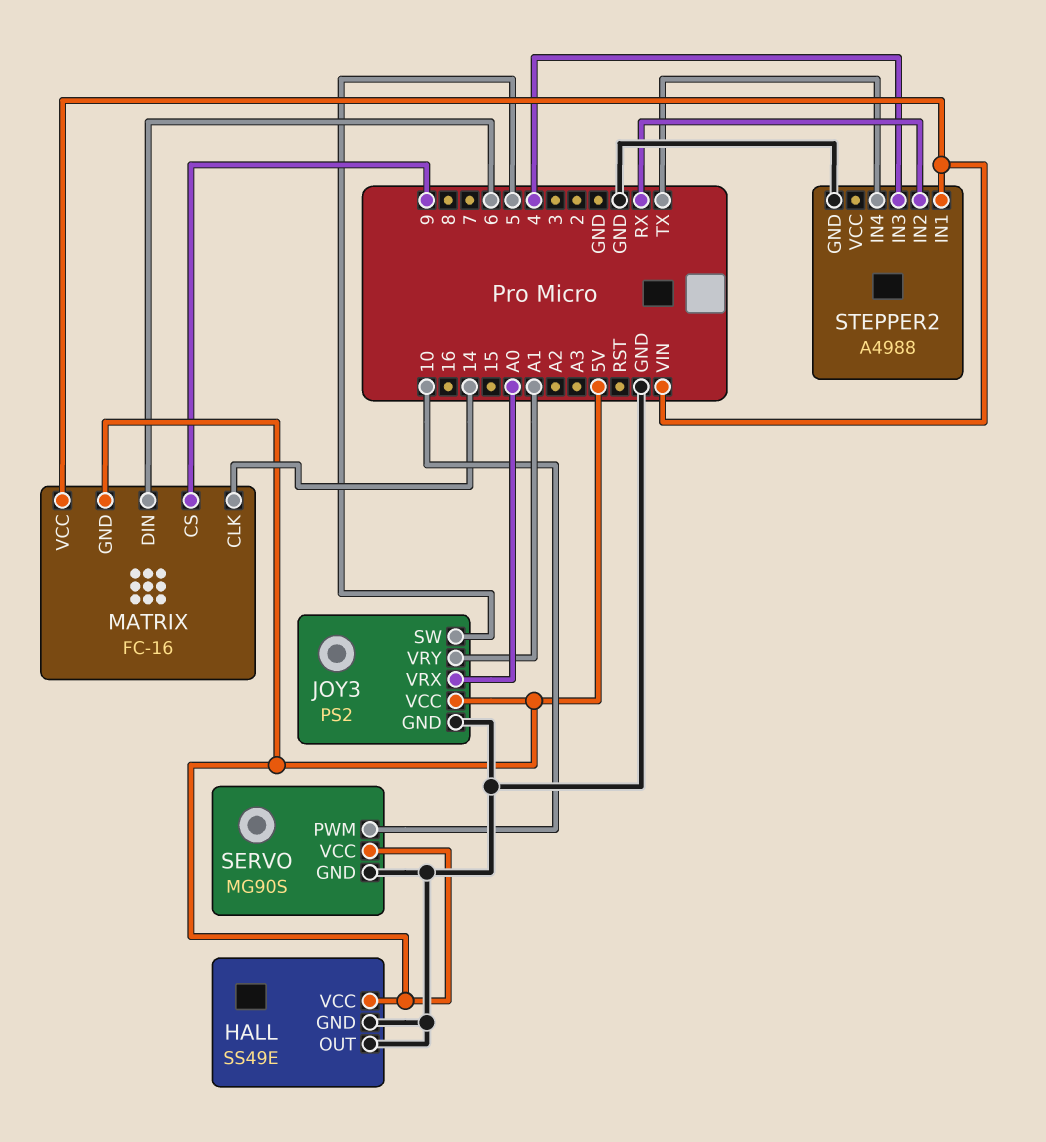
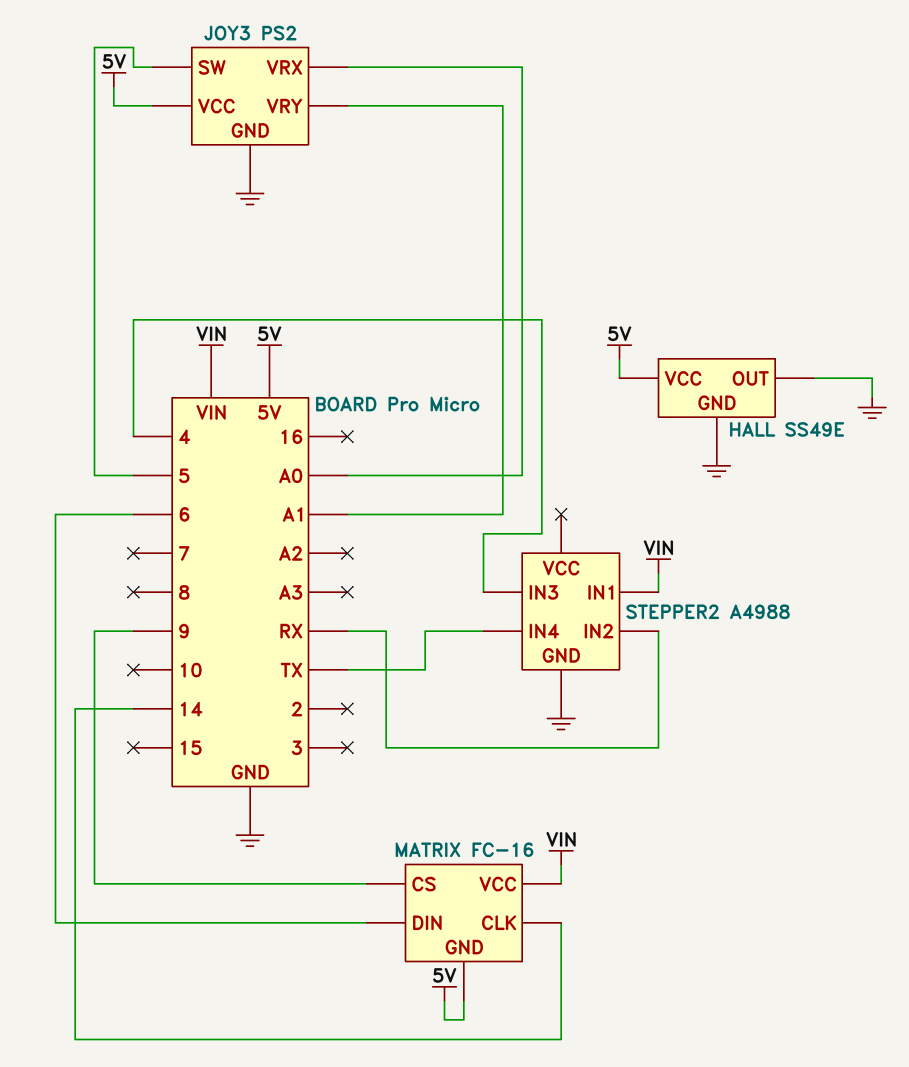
SERVO: MG90S -> none
SERVO pin GND: GND -> none
SERVO pin PWM: 10 -> none
SERVO pin VCC: 5V -> none

